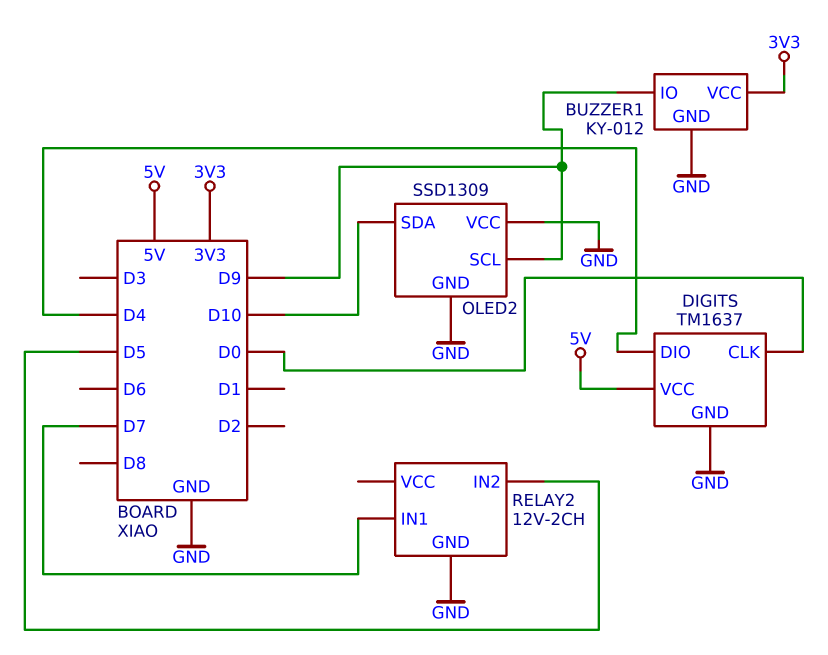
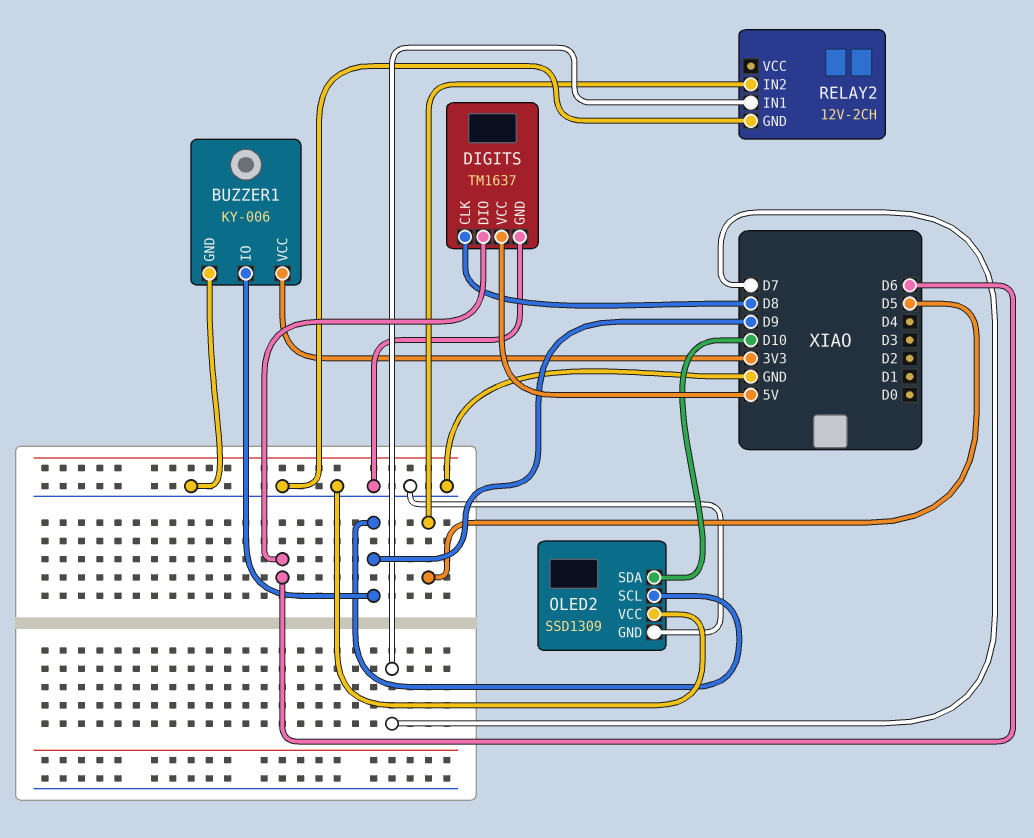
BUZZER1: KY-012 -> KY-006
DIGITS pin CLK: D0 -> D8
DIGITS pin DIO: D4 -> D6

